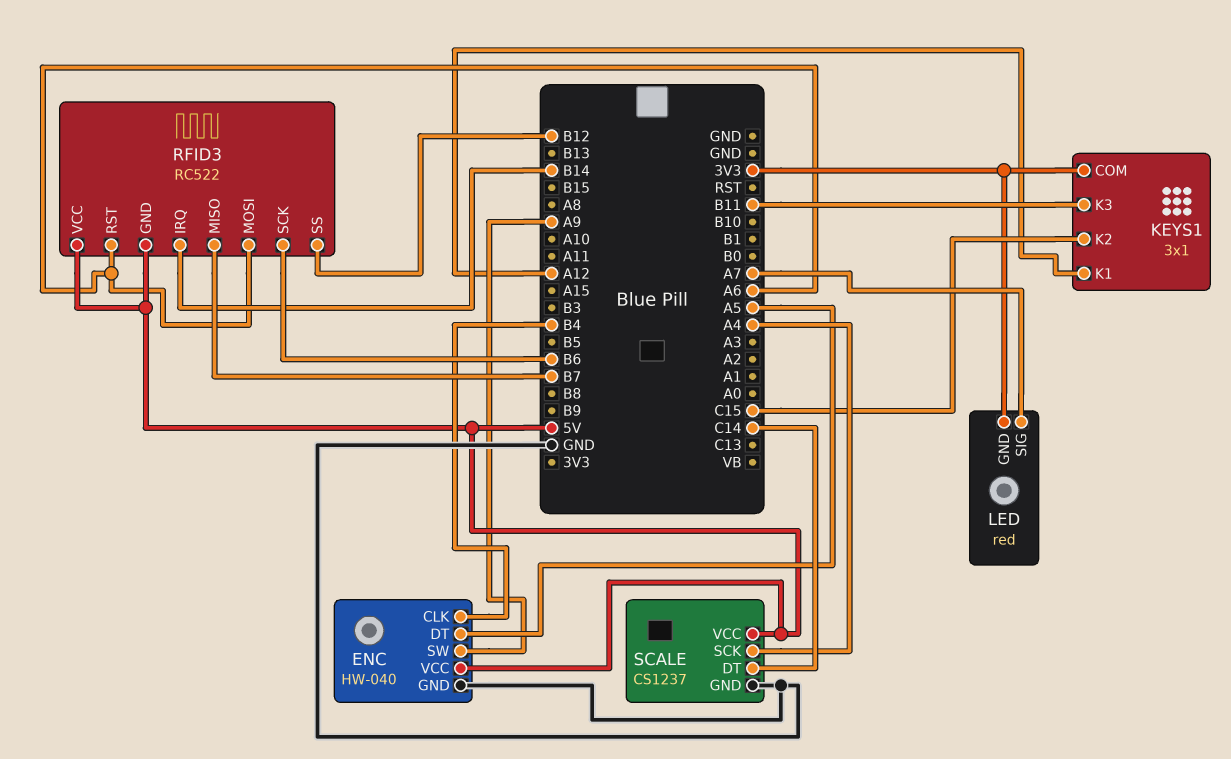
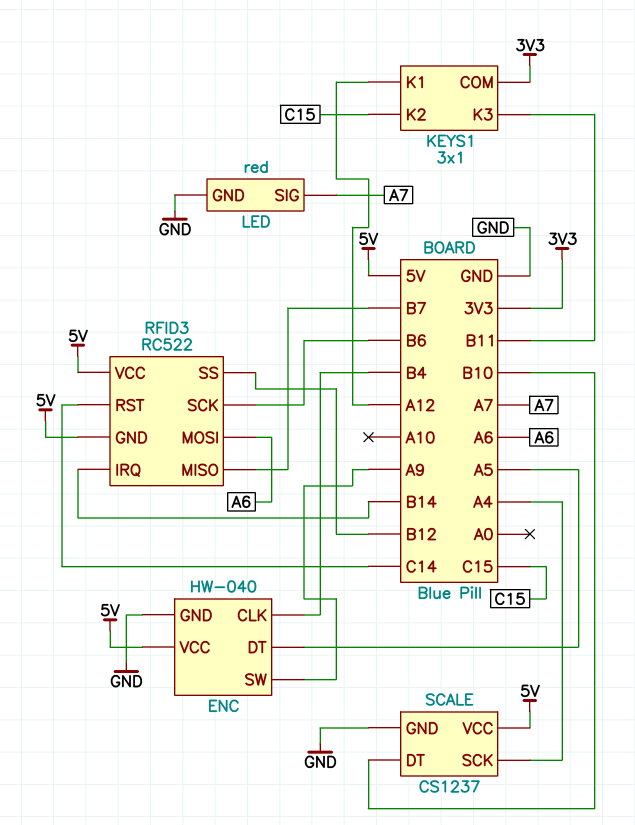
LED pin GND: 3V3 -> GND
RFID3 pin RST: A6 -> C14
SCALE pin DT: C14 -> B10

